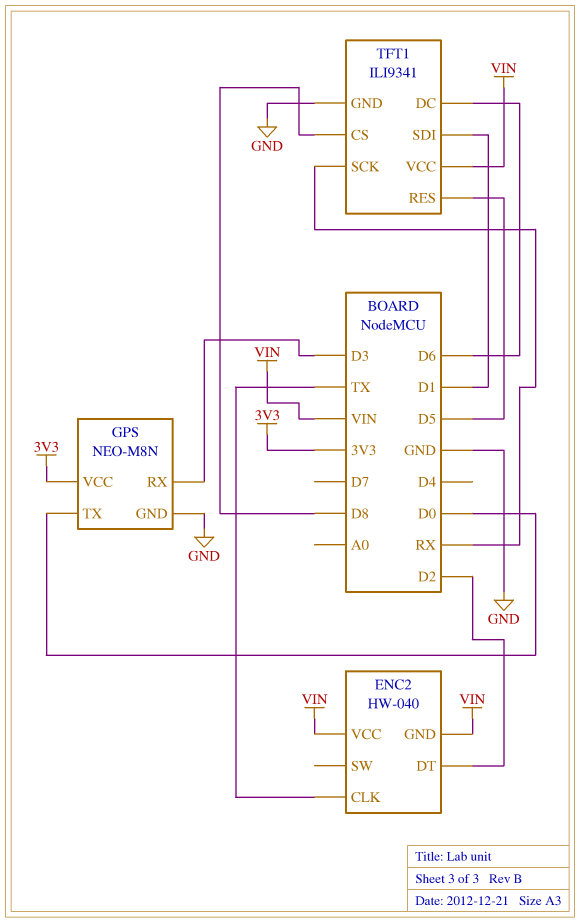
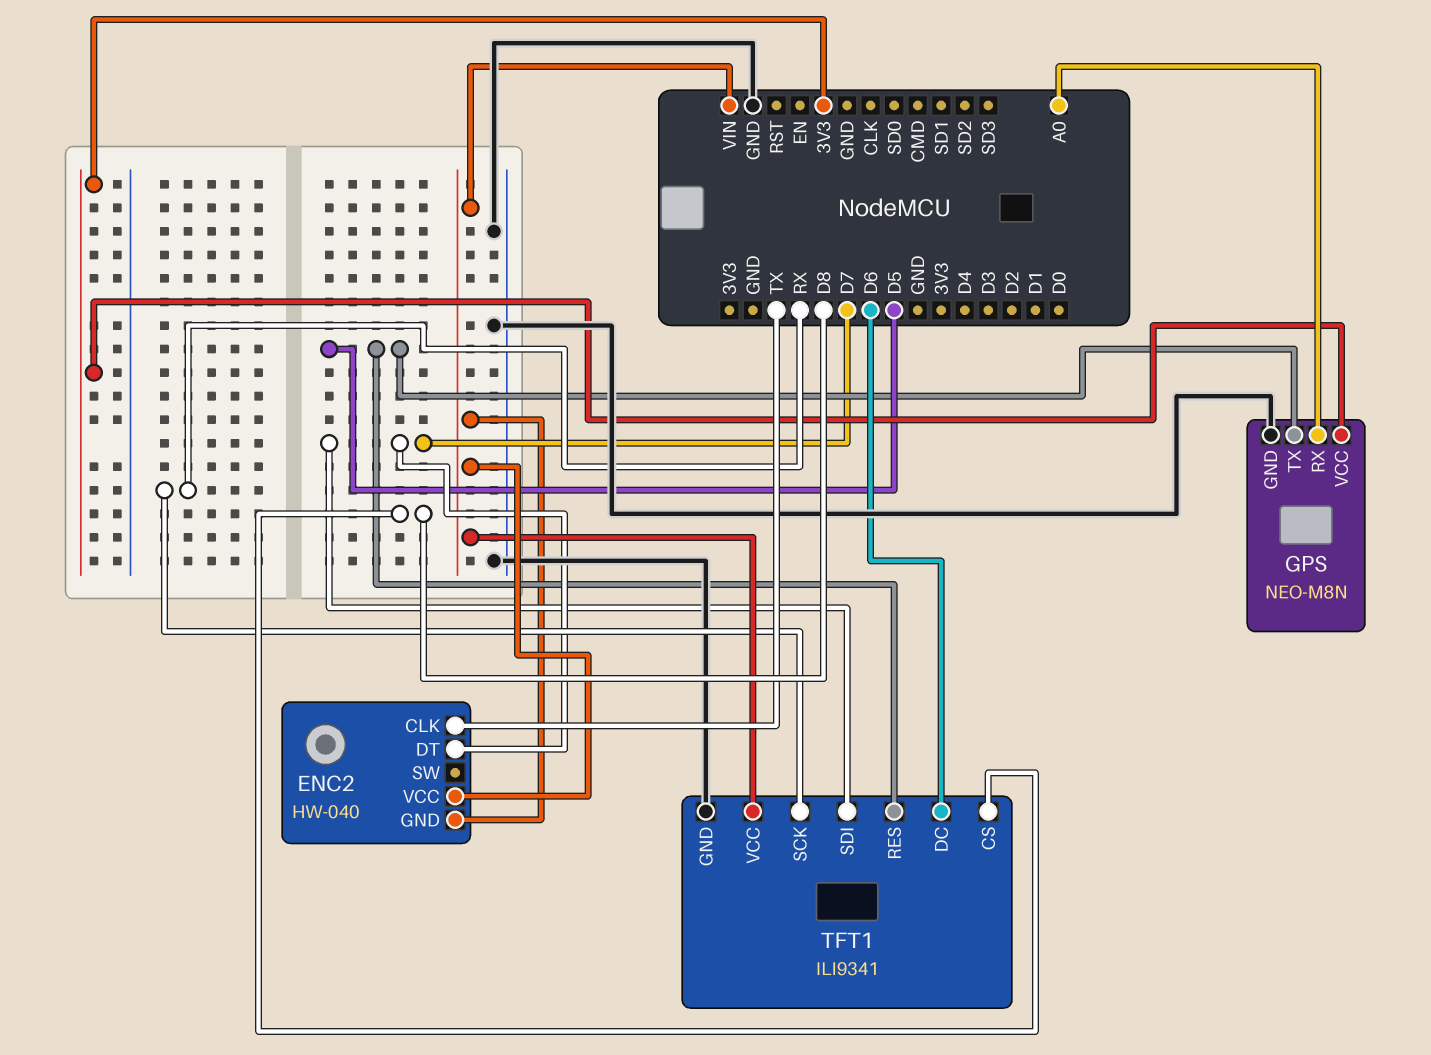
ENC2 pin DT: D2 -> D7
GPS pin RX: D3 -> A0
GPS pin TX: D0 -> D5
TFT1 pin SDI: D1 -> D7

